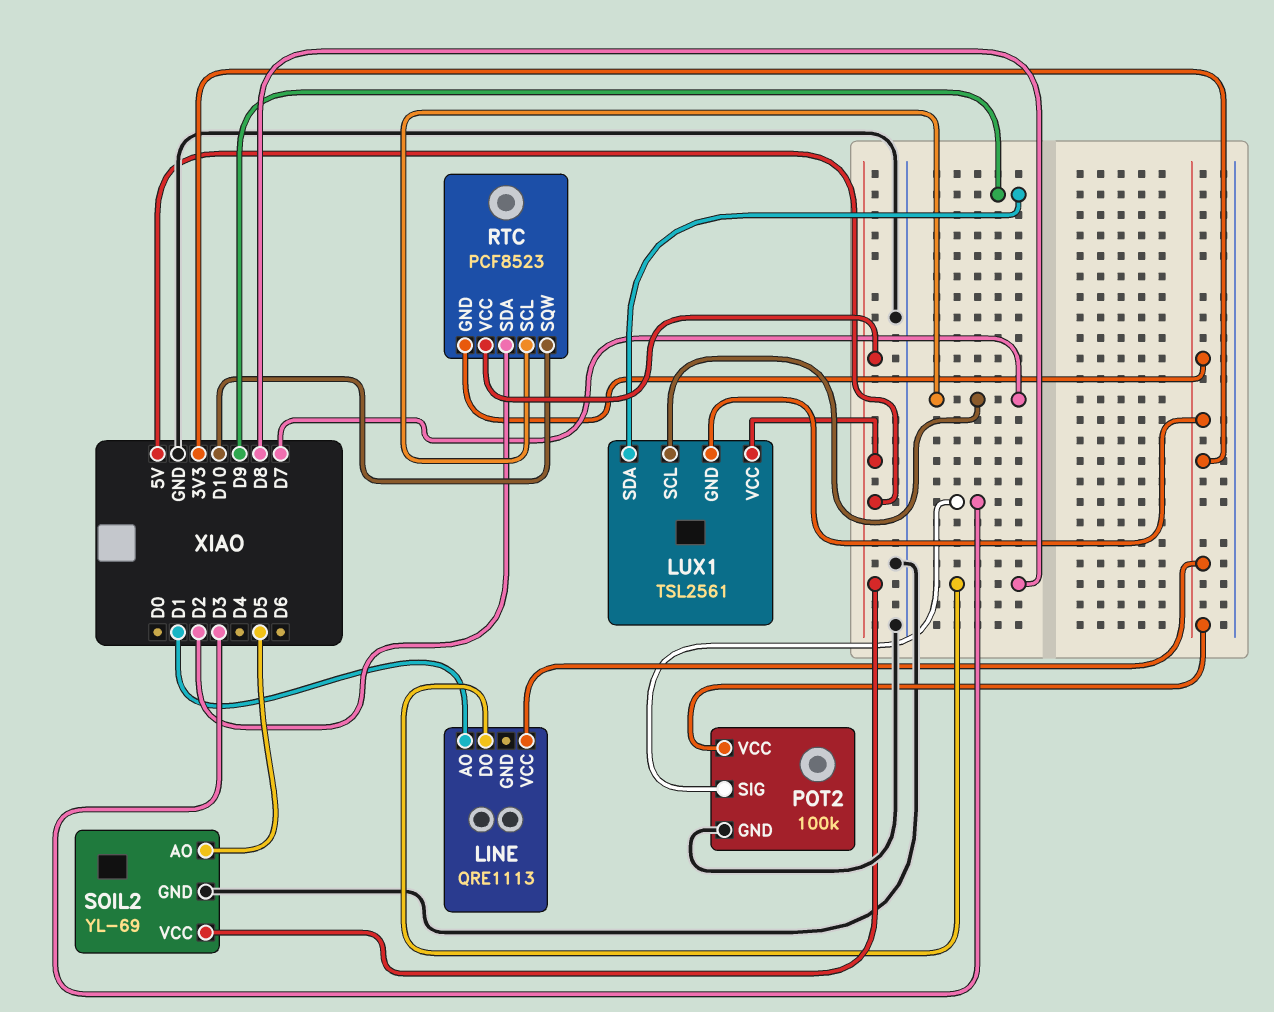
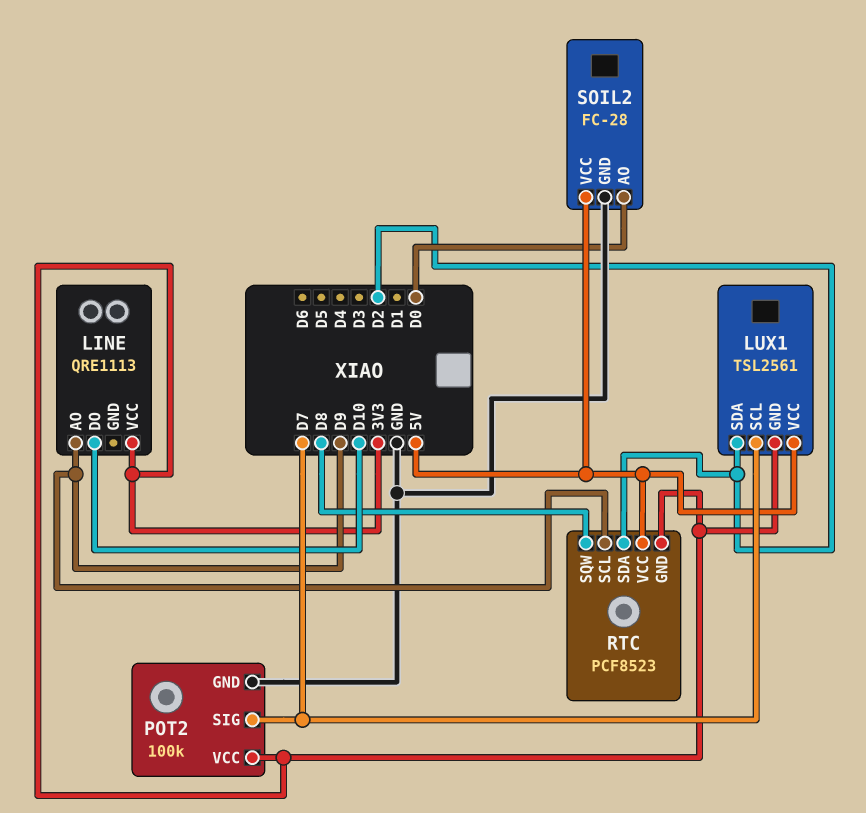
LINE pin AO: D1 -> D9
LINE pin DO: D8 -> D10
LUX1 pin SDA: D9 -> D2
POT2 pin SIG: D3 -> D7
RTC pin SCL: D7 -> D9
RTC pin SQW: D10 -> D8
SOIL2: YL-69 -> FC-28
SOIL2 pin AO: D5 -> D0

